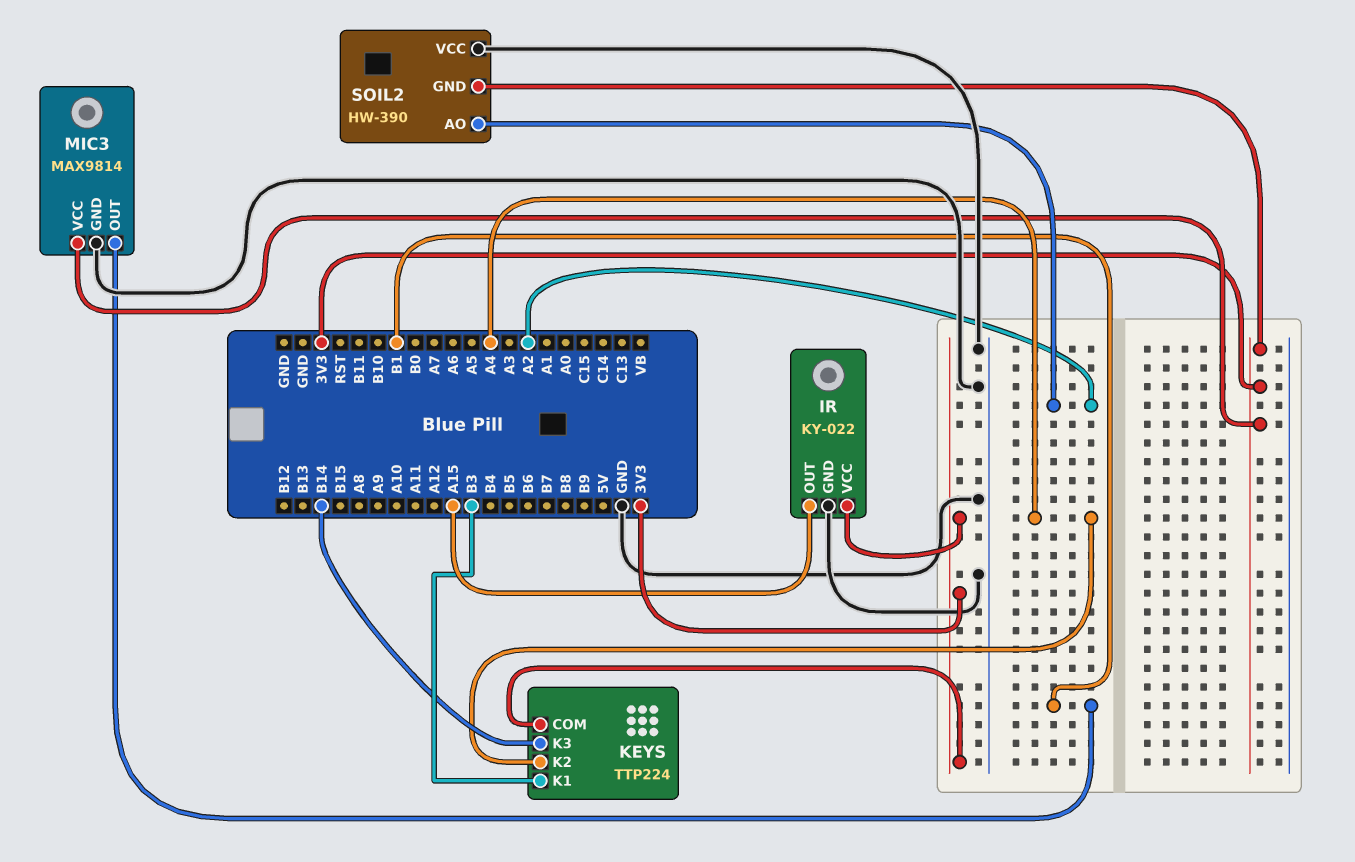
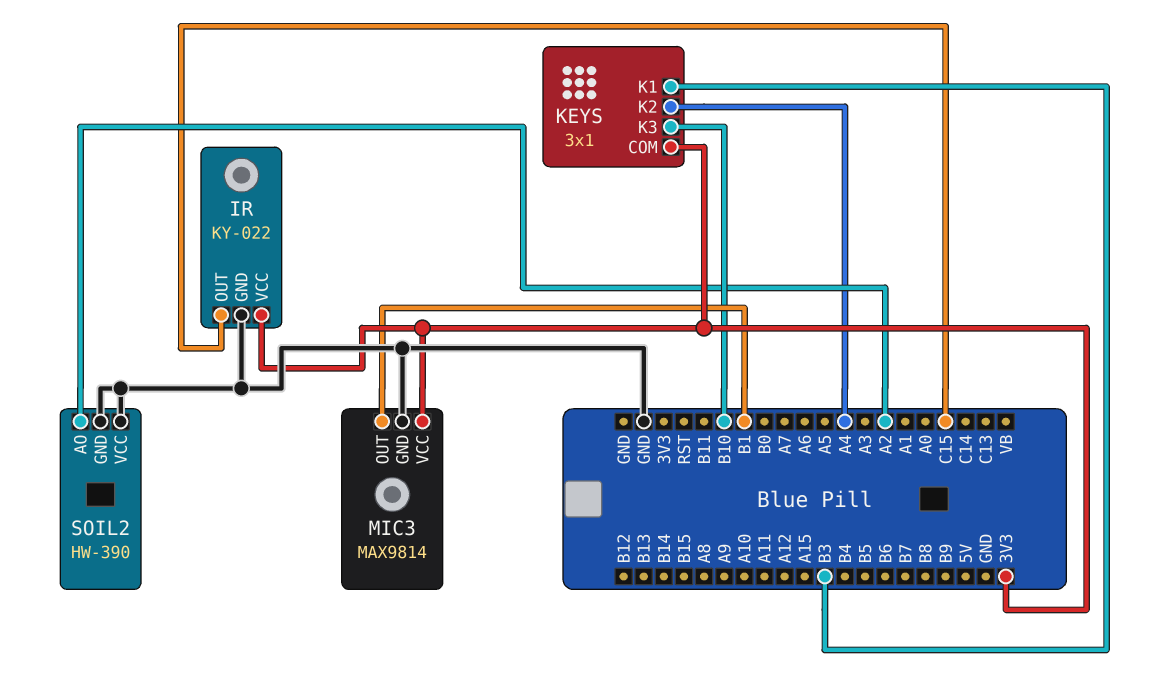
IR pin OUT: A15 -> C15
KEYS: TTP224 -> 3x1
KEYS pin K3: B14 -> B10
SOIL2 pin GND: 3V3 -> GND

